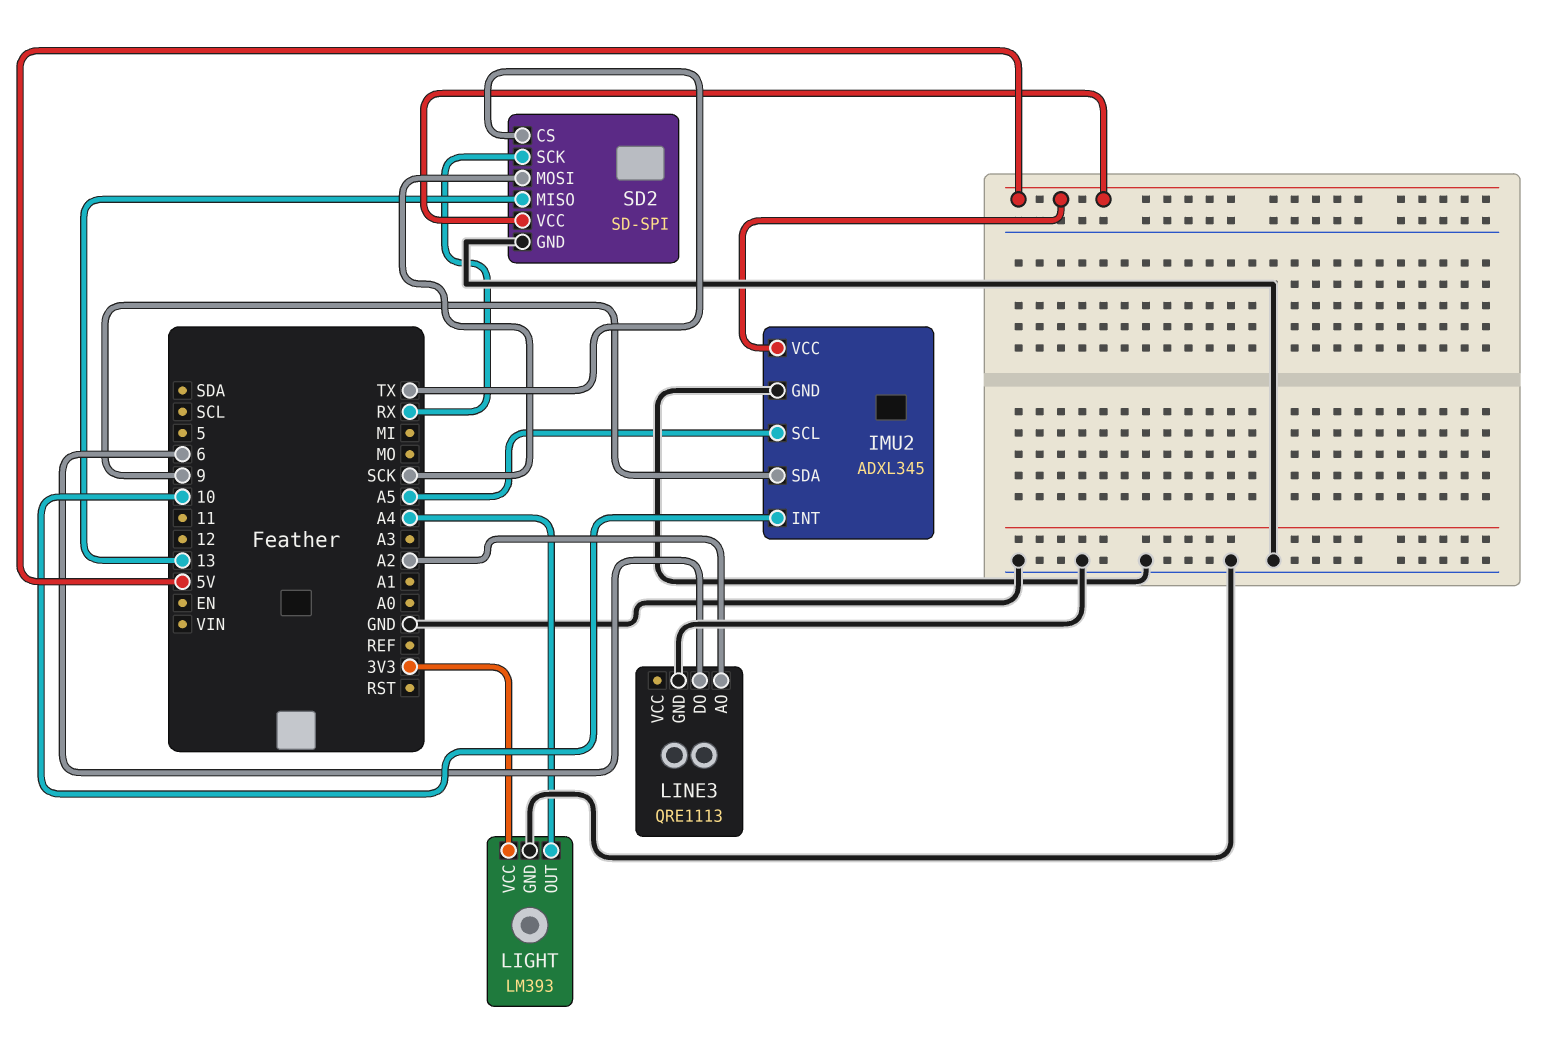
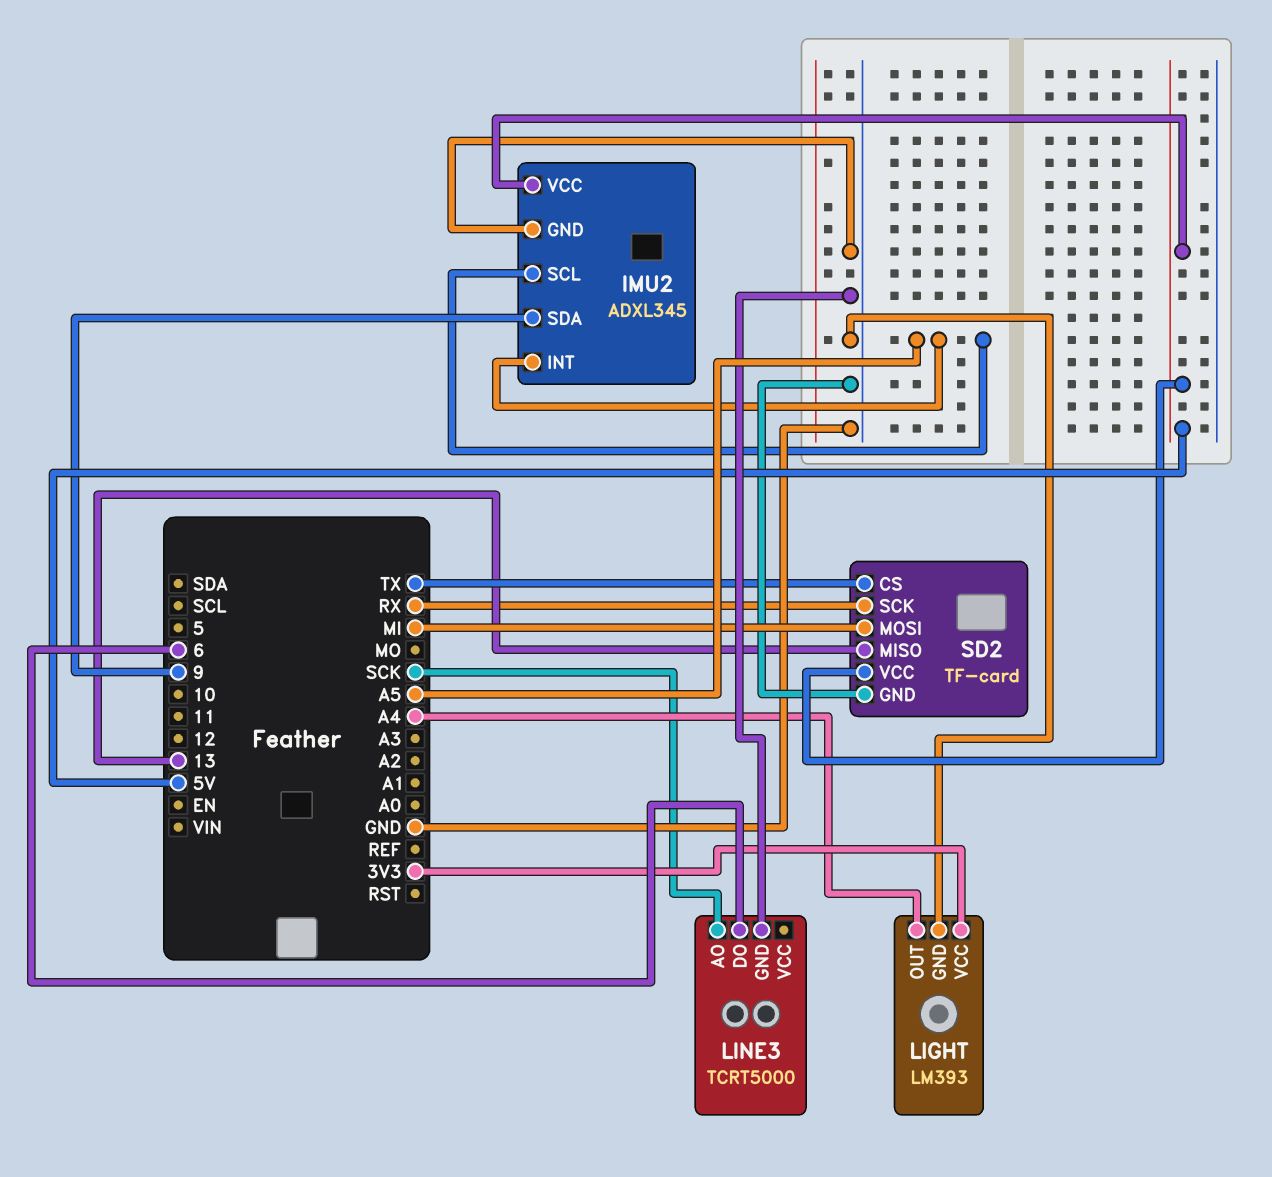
IMU2 pin INT: 10 -> A5
LINE3: QRE1113 -> TCRT5000
LINE3 pin AO: A2 -> SCK
SD2: SD-SPI -> TF-card
SD2 pin MOSI: SCK -> MI

